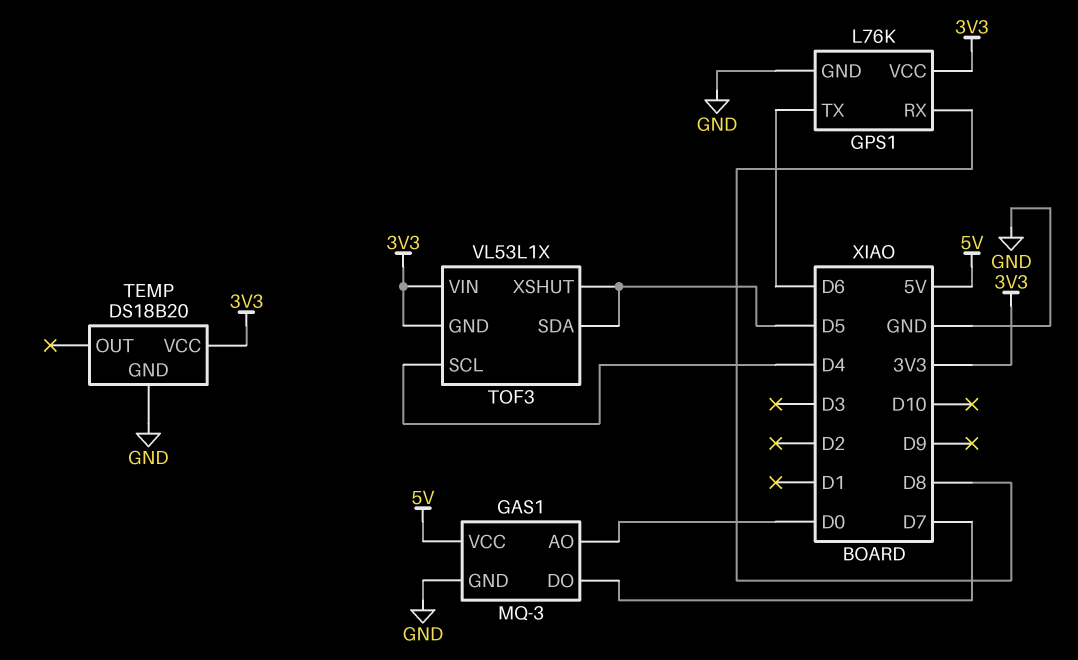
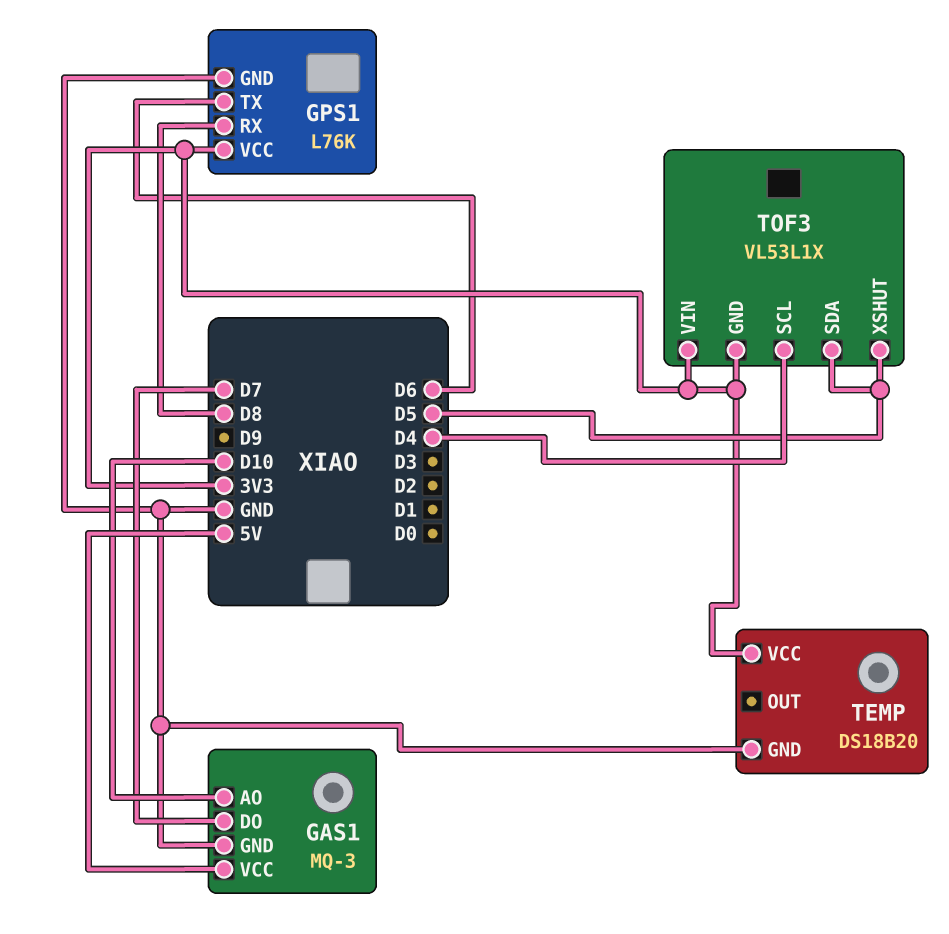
GAS1 pin AO: D0 -> D10

